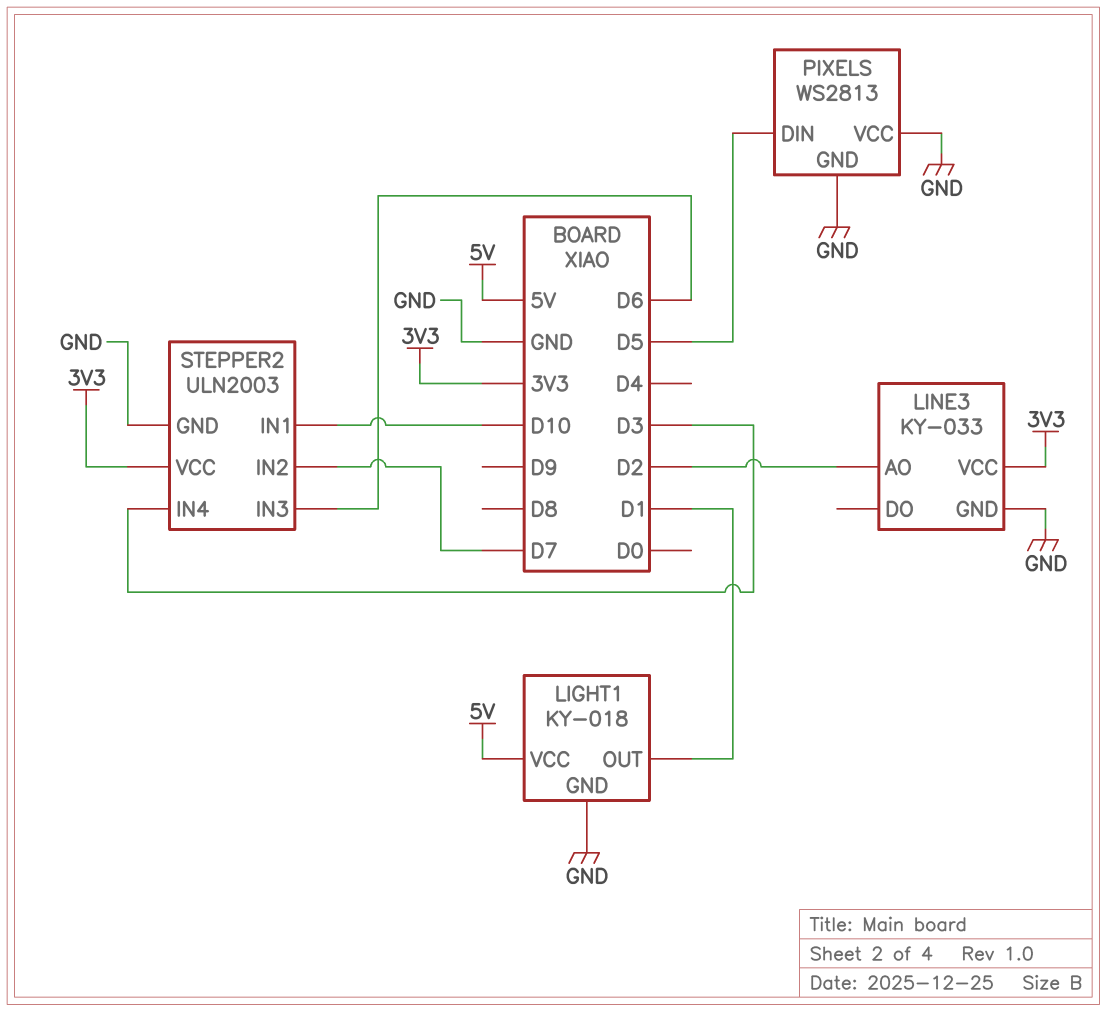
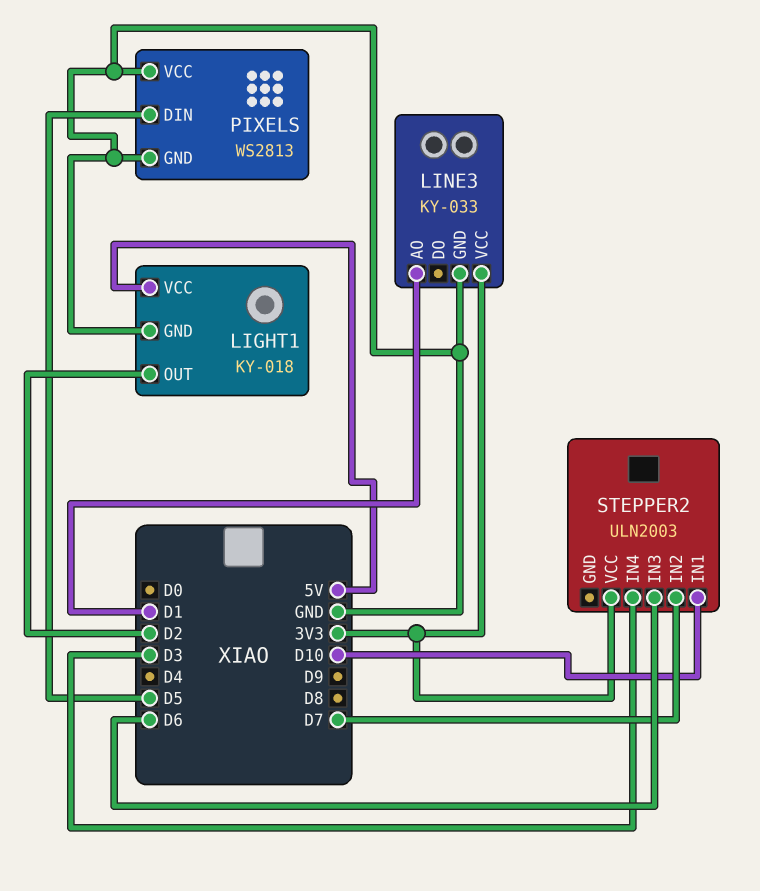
LIGHT1 pin OUT: D1 -> D2
LINE3 pin AO: D2 -> D1
STEPPER2 pin GND: GND -> none

